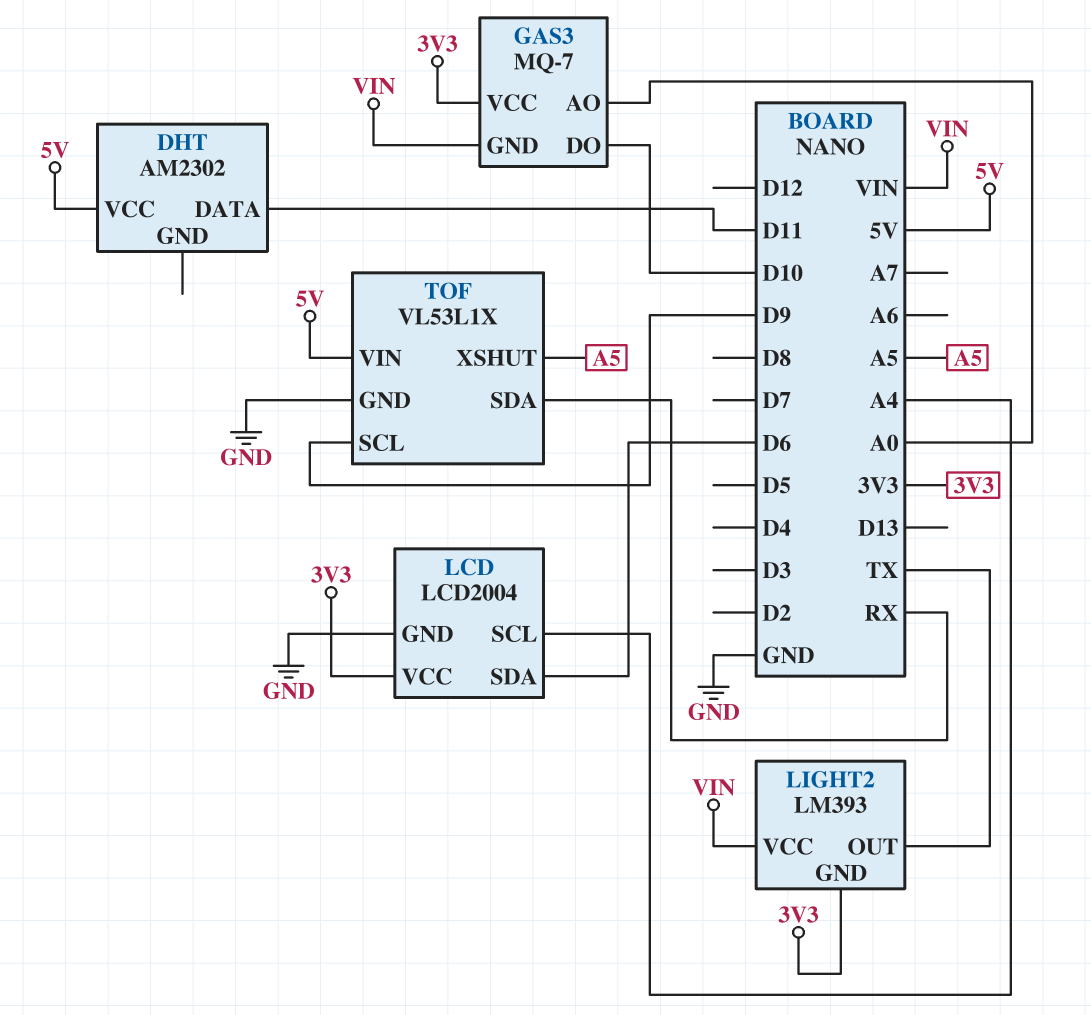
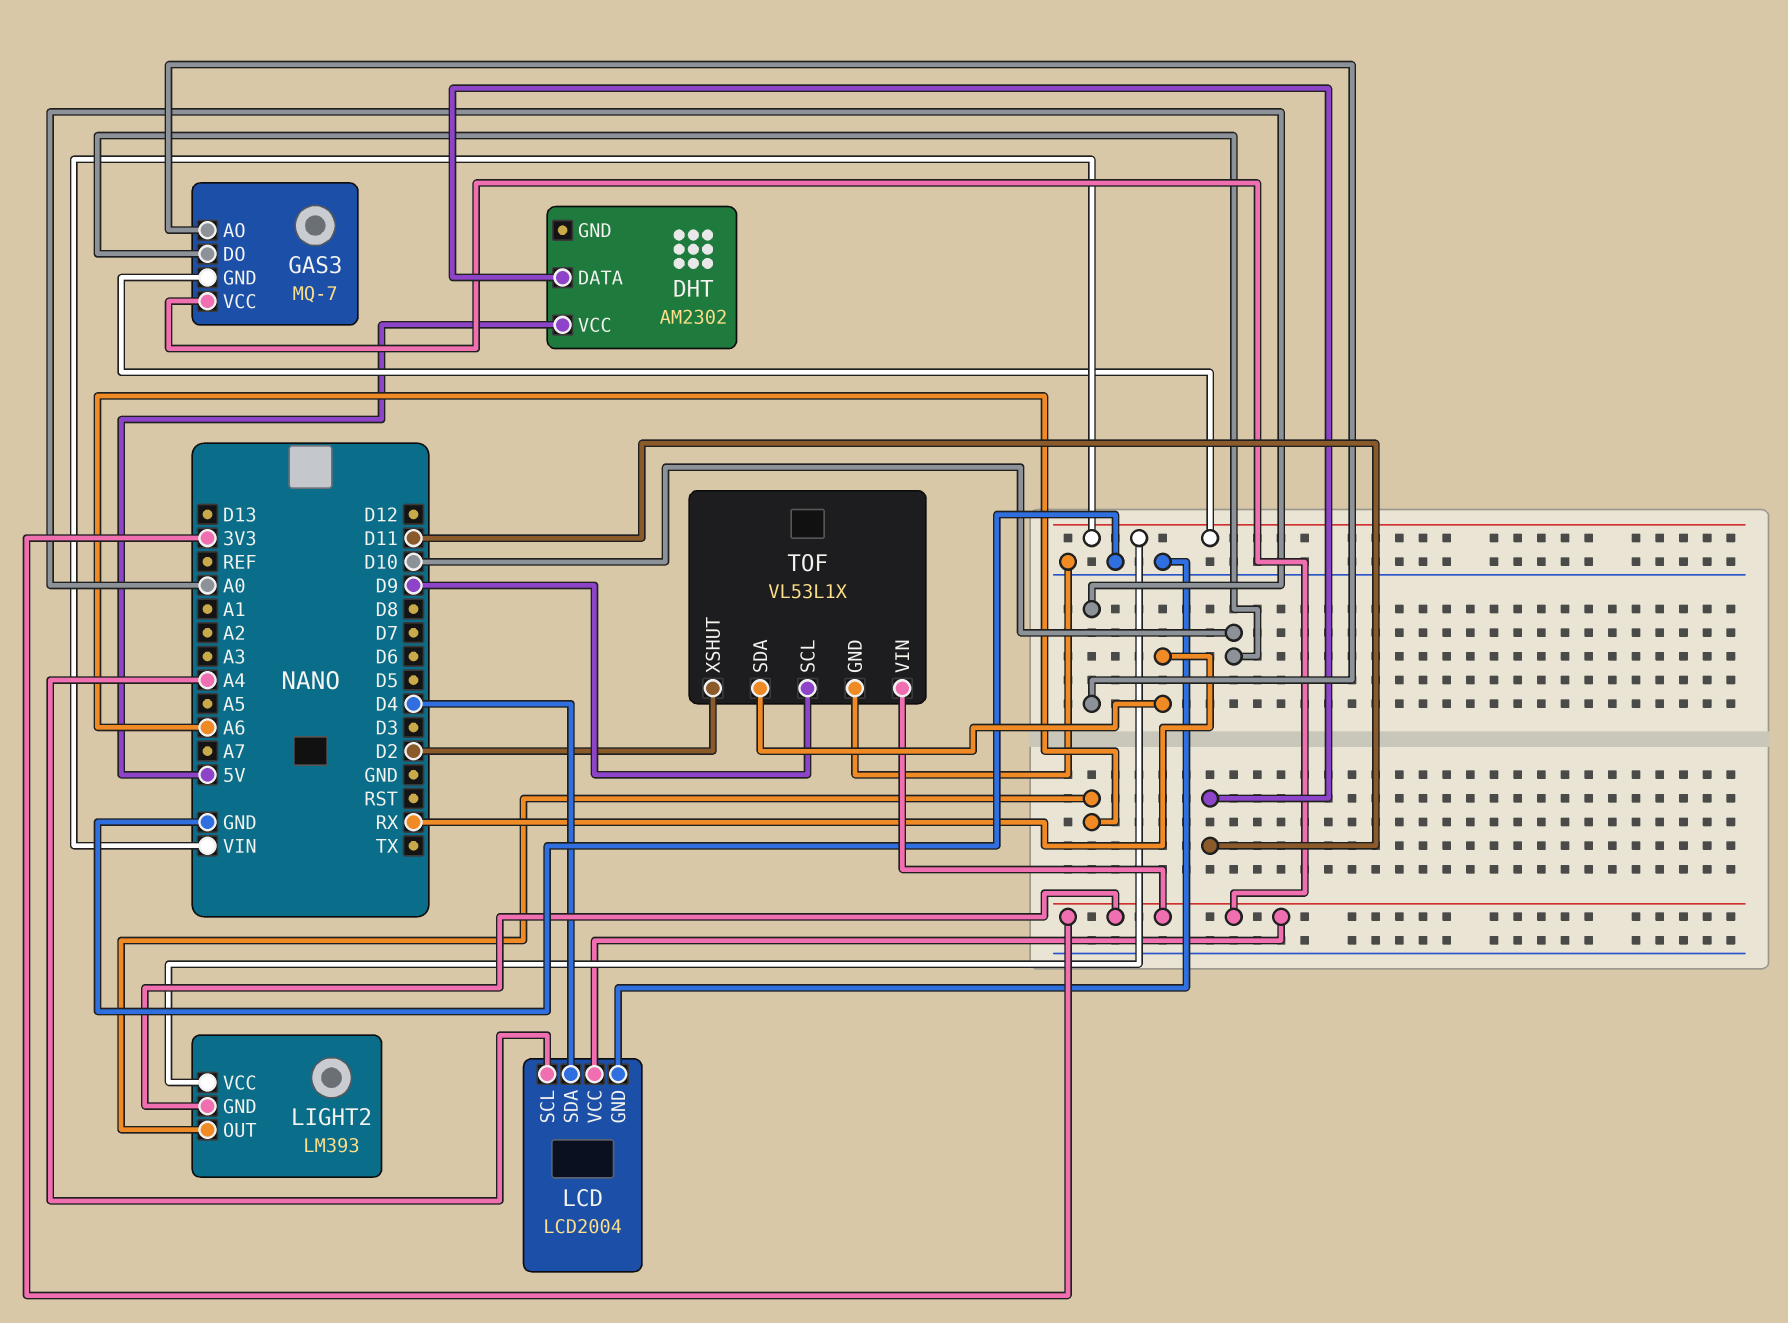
LCD pin SDA: D6 -> D4
LIGHT2 pin OUT: TX -> A6
TOF pin VIN: 5V -> 3V3
TOF pin XSHUT: A5 -> D2

